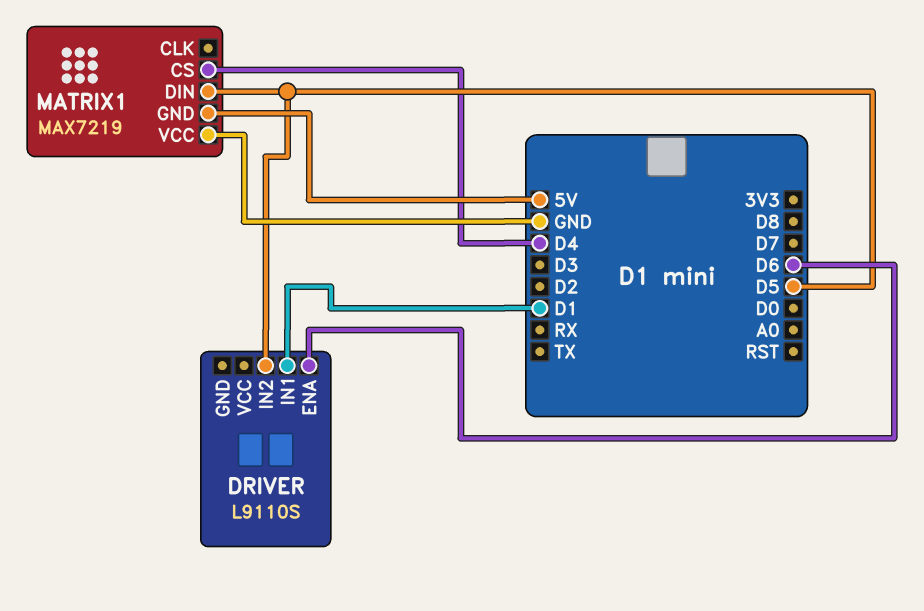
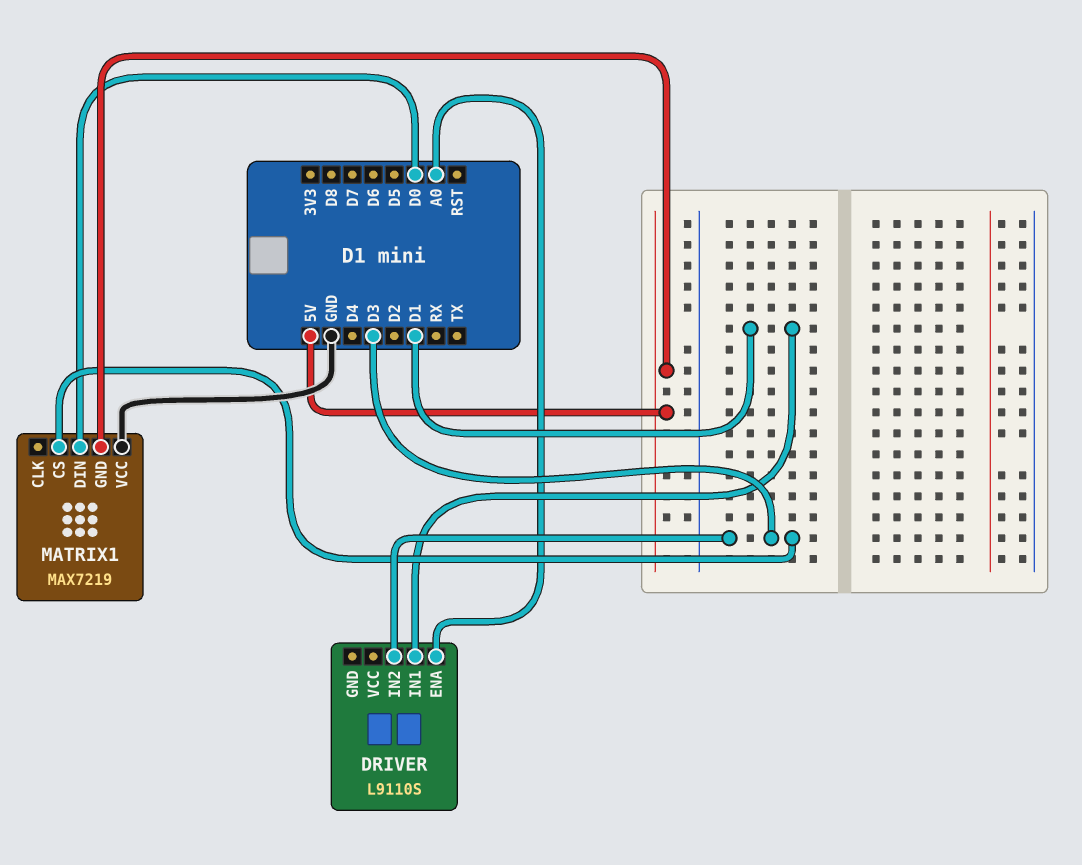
DRIVER pin ENA: D6 -> A0
DRIVER pin IN2: D5 -> D3
MATRIX1 pin CS: D4 -> D3
MATRIX1 pin DIN: D5 -> D0

